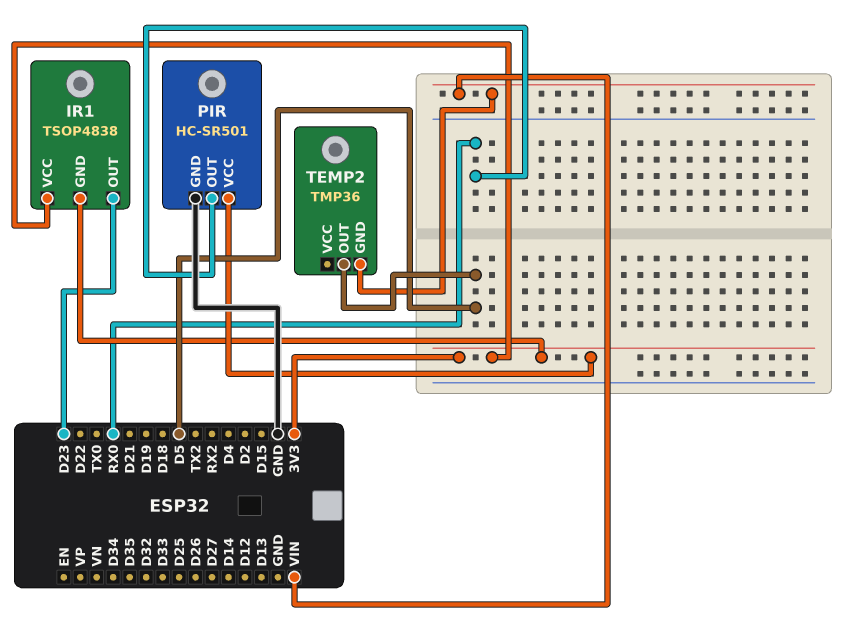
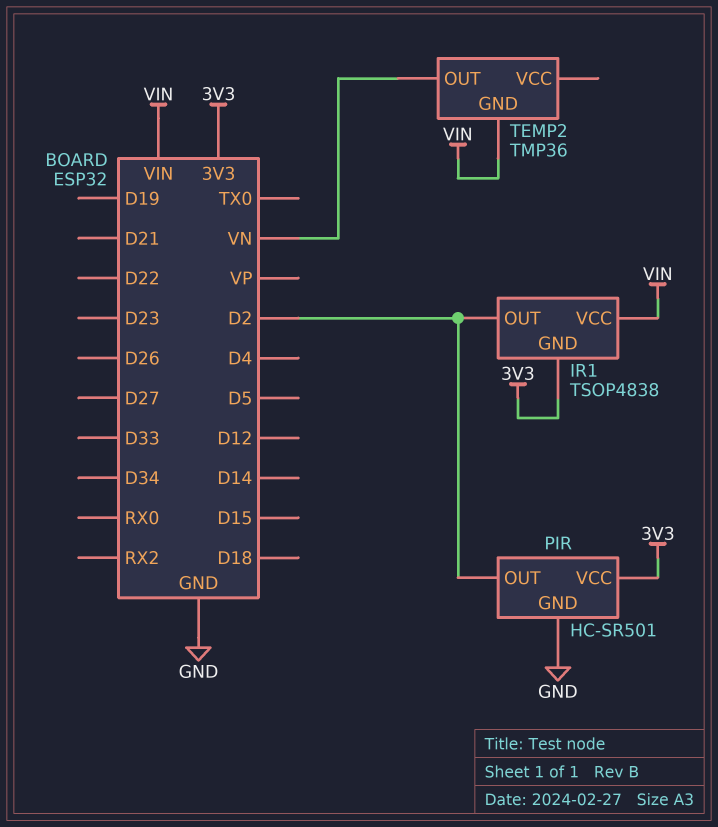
IR1 pin OUT: D23 -> D2
IR1 pin VCC: 3V3 -> VIN
PIR pin OUT: RX0 -> D2
TEMP2 pin OUT: D5 -> VN

